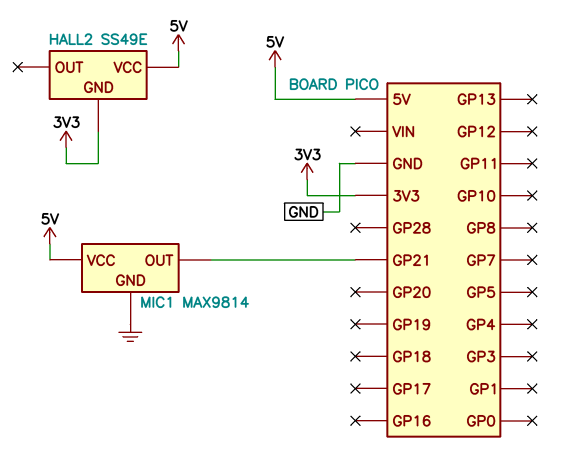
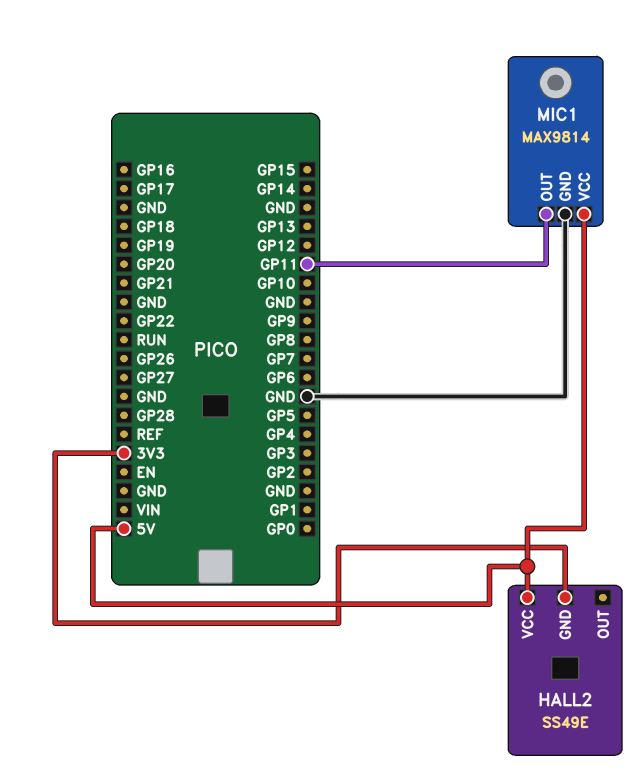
MIC1 pin OUT: GP21 -> GP11

